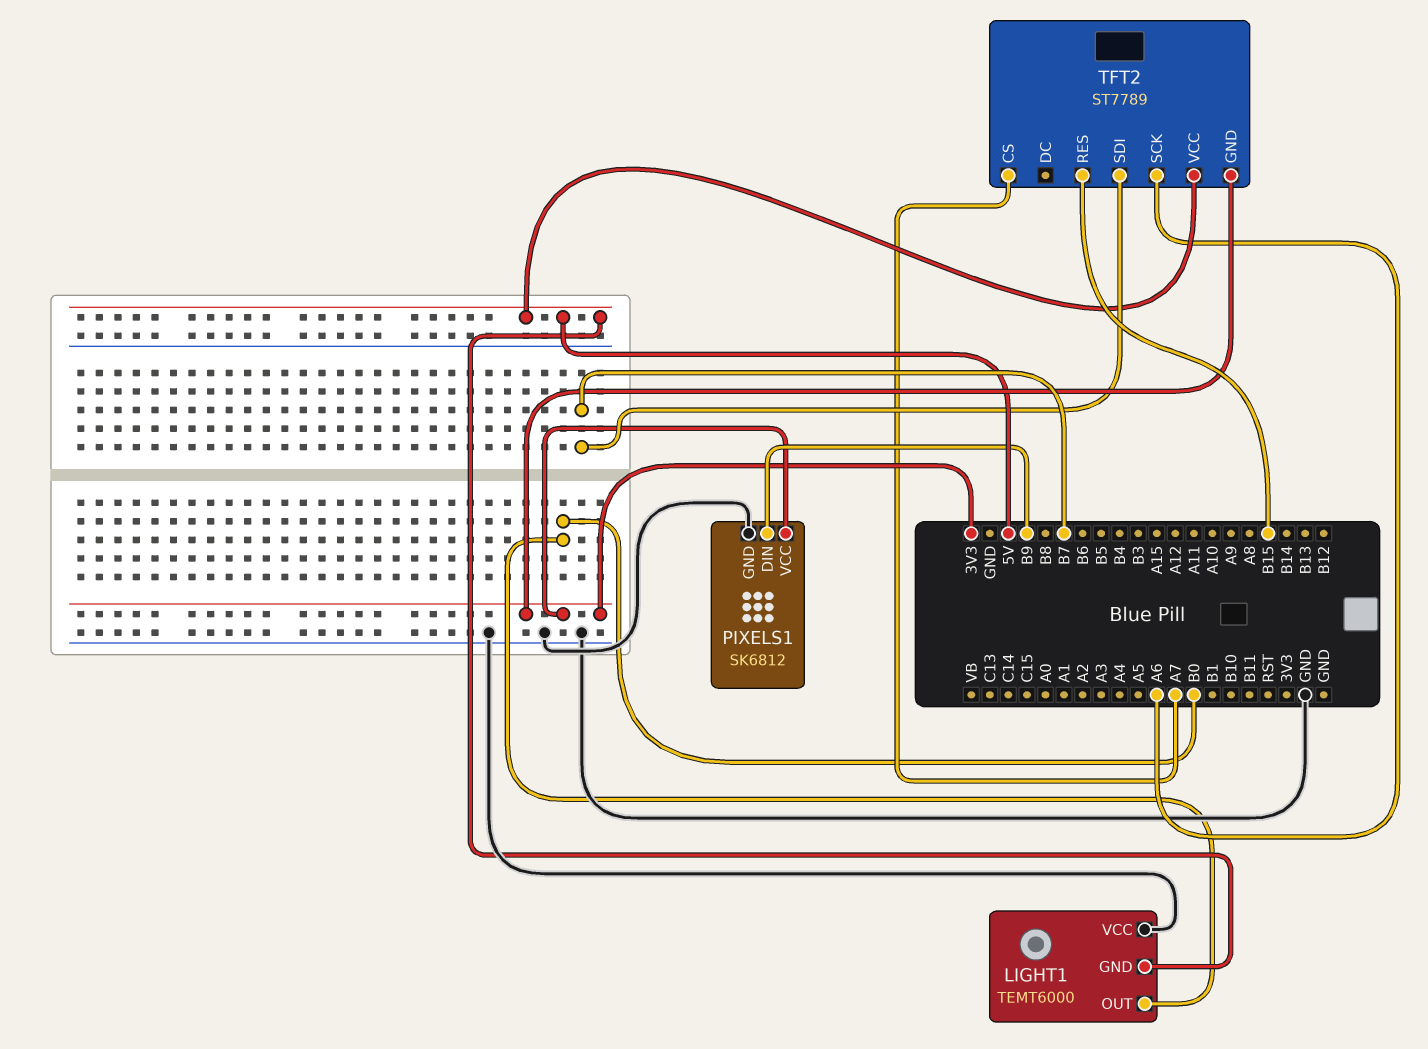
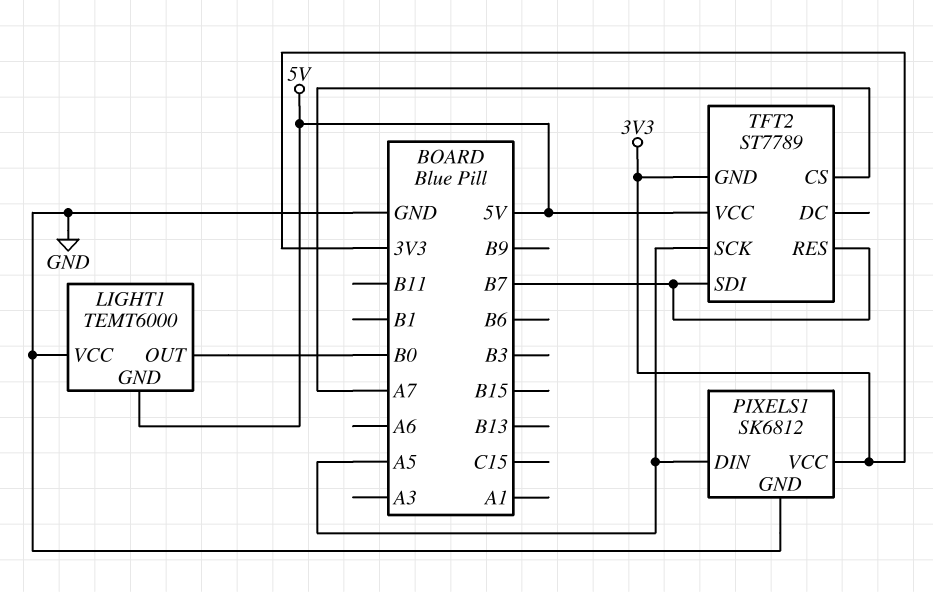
PIXELS1 pin DIN: B9 -> A5
TFT2 pin RES: B15 -> B7
TFT2 pin SCK: A6 -> A5

